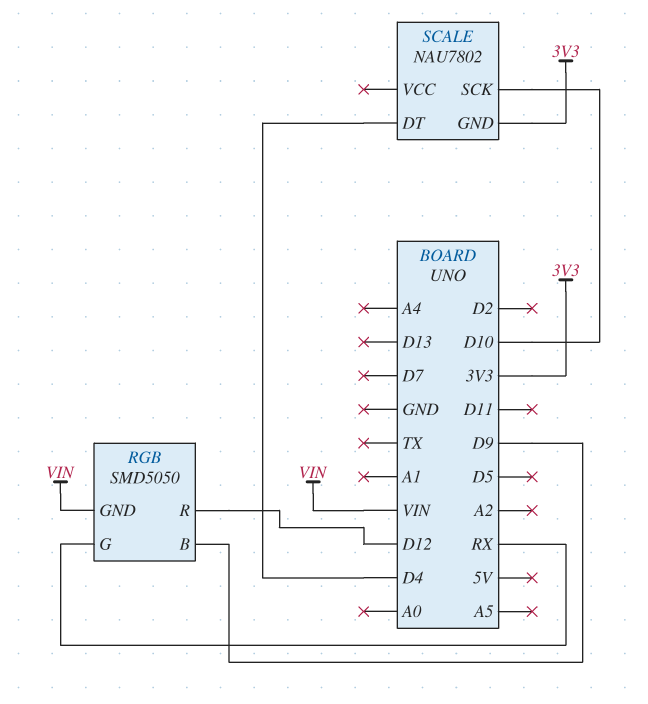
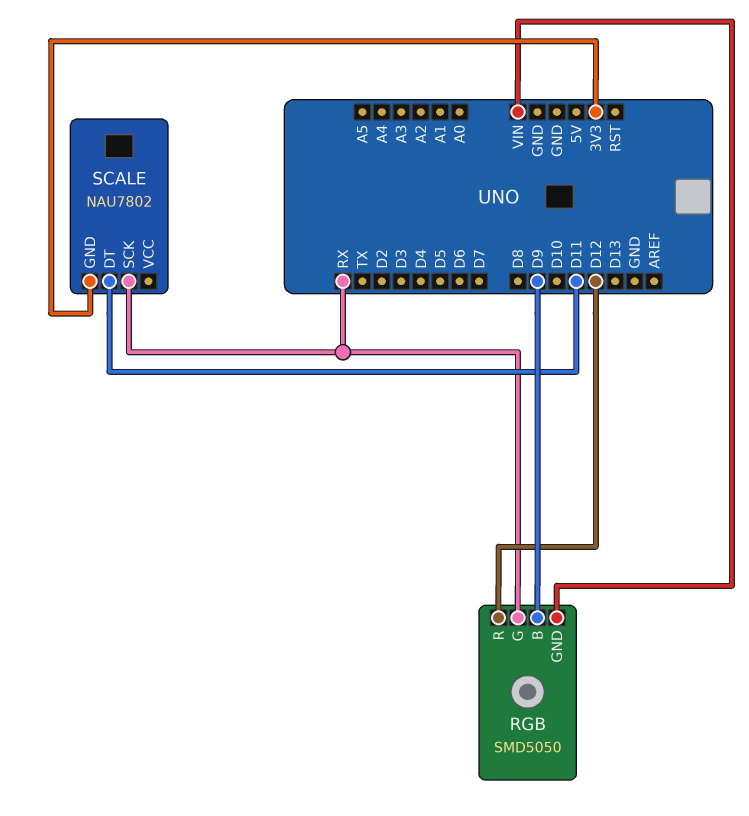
SCALE pin DT: D4 -> D11
SCALE pin SCK: D10 -> RX

